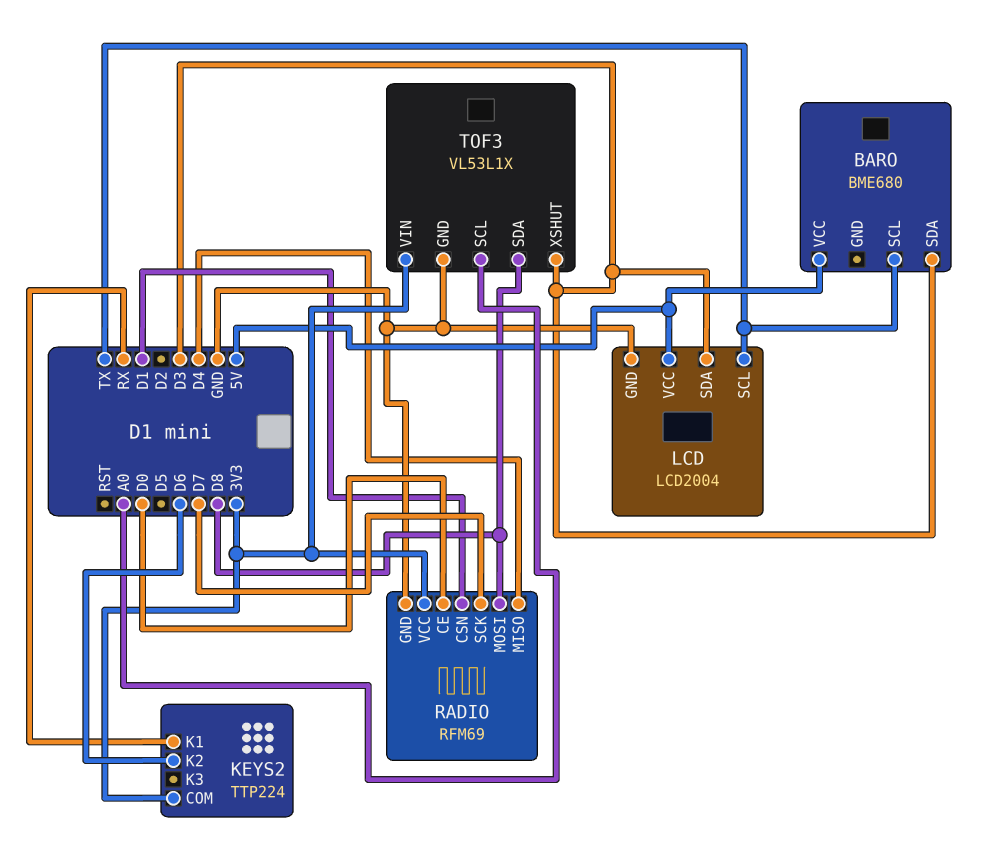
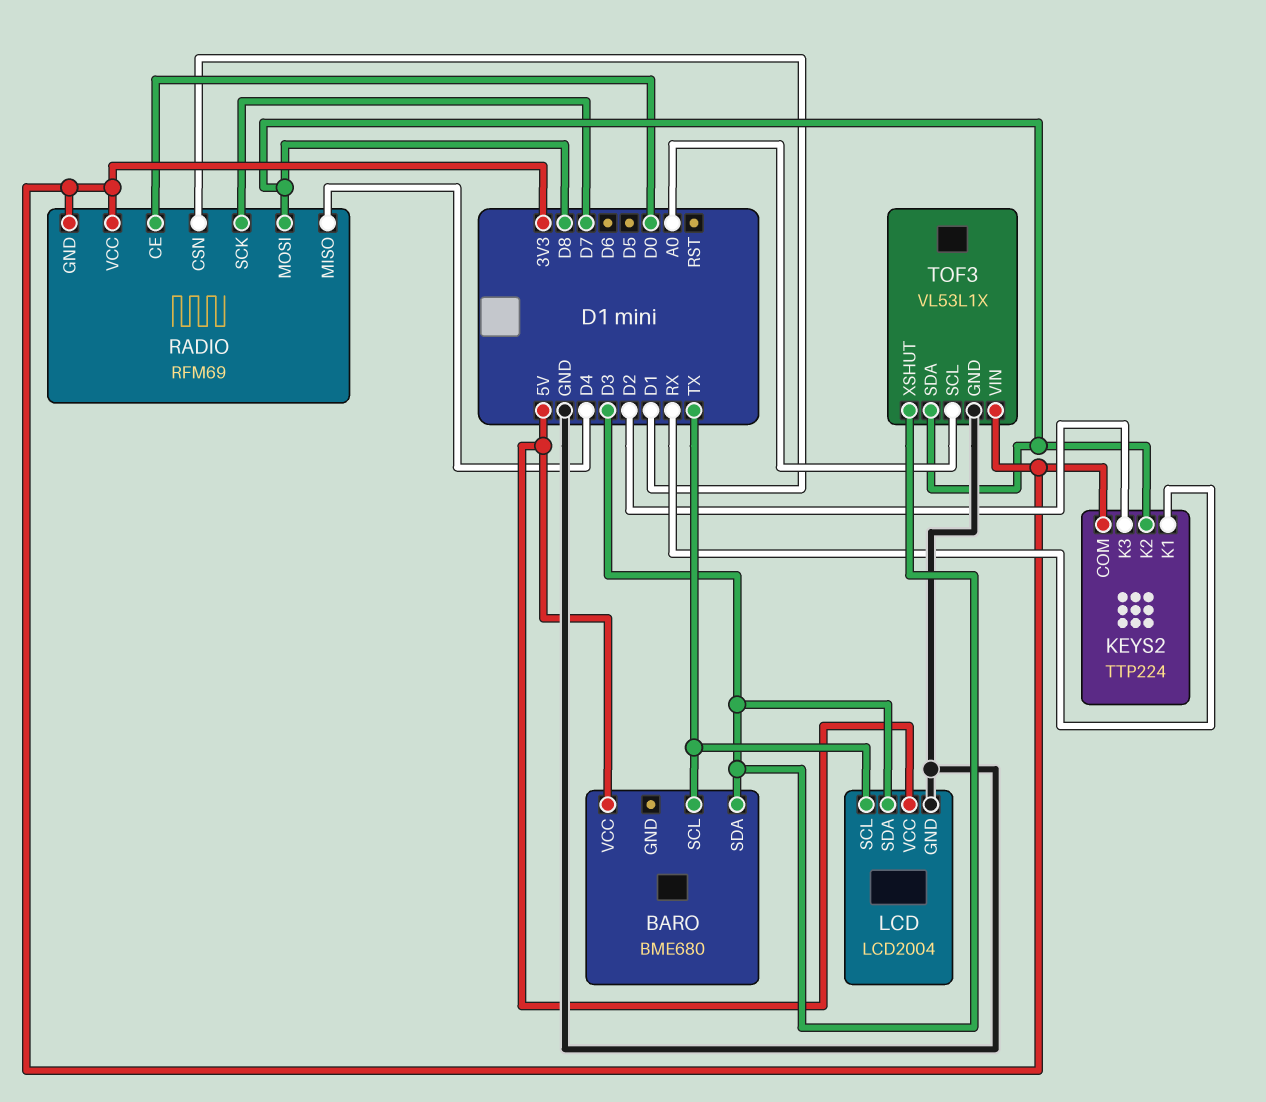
KEYS2 pin K2: D6 -> D8
KEYS2 pin K3: none -> D2
RADIO pin GND: GND -> 3V3

